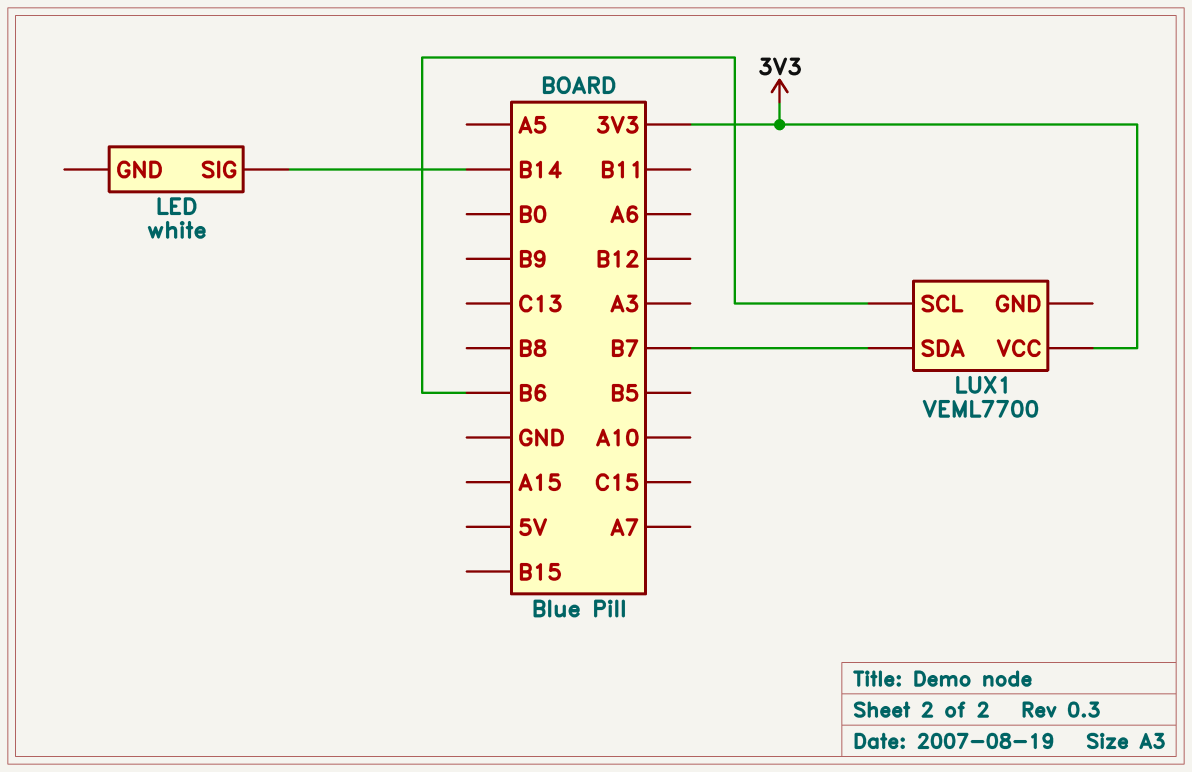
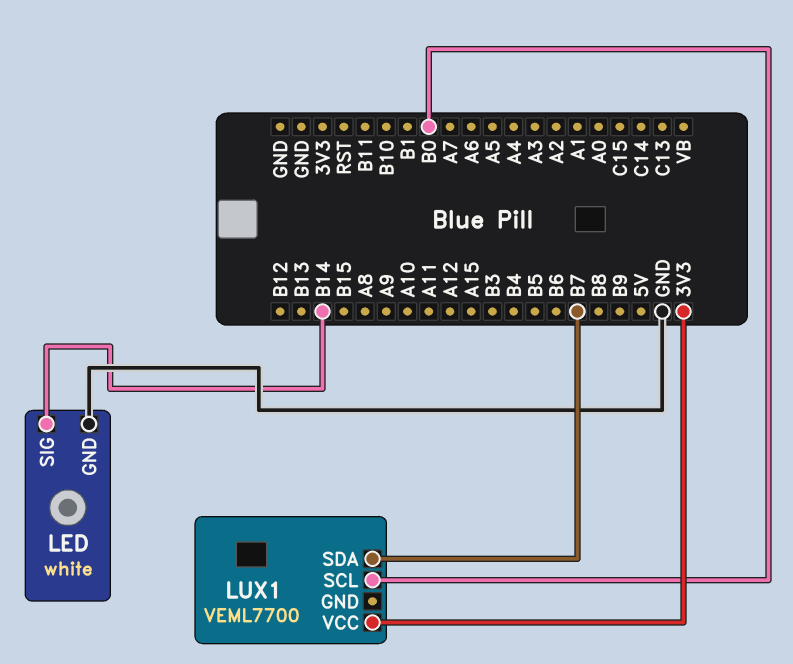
LED pin GND: none -> GND
LUX1 pin SCL: B6 -> B0

